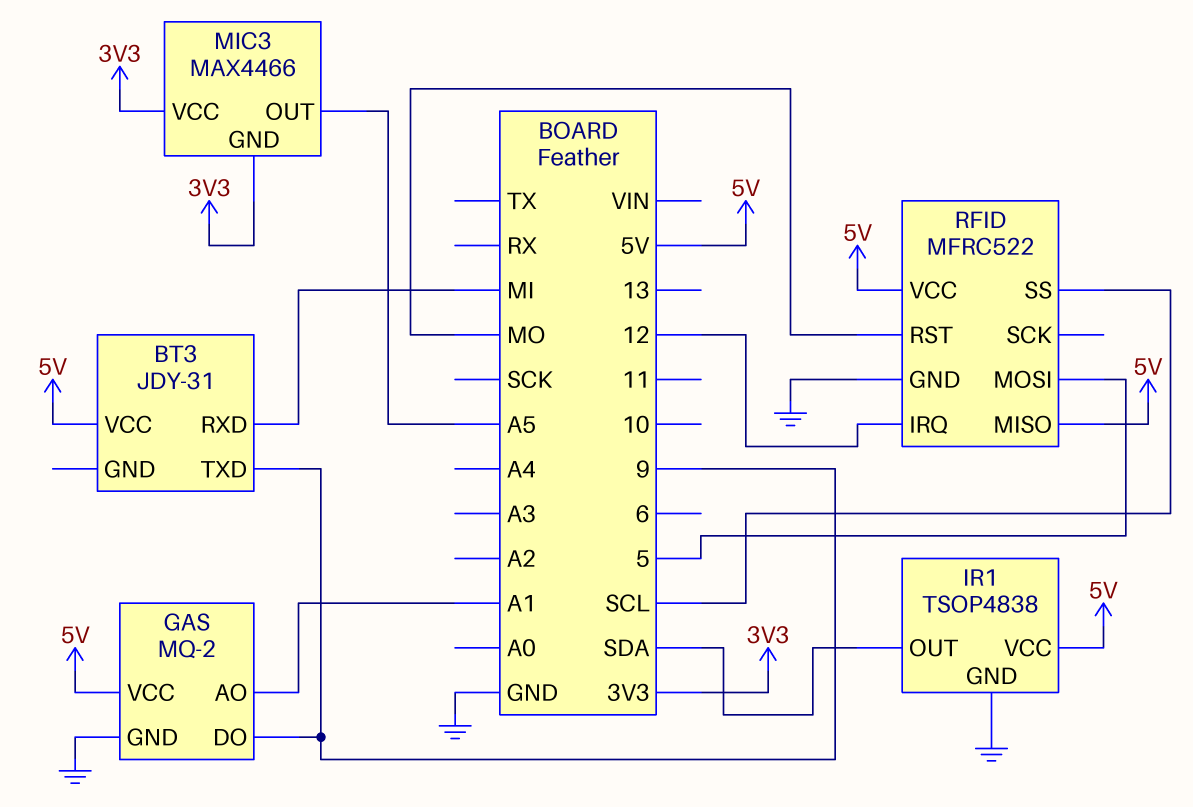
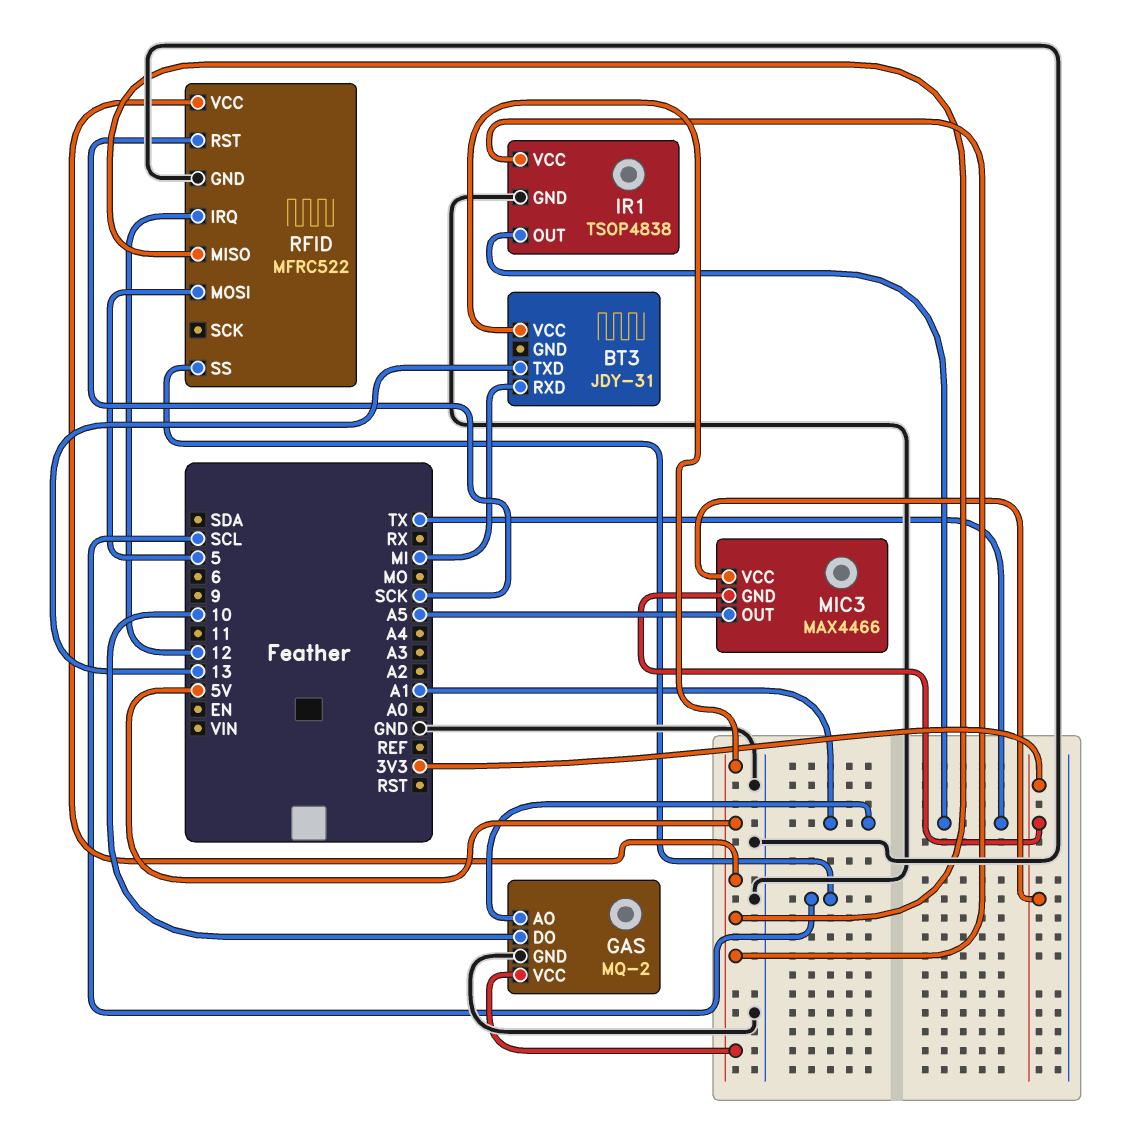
BT3 pin TXD: 9 -> 13
GAS pin DO: 9 -> 10
IR1 pin OUT: SDA -> TX
RFID pin RST: MO -> SCK

